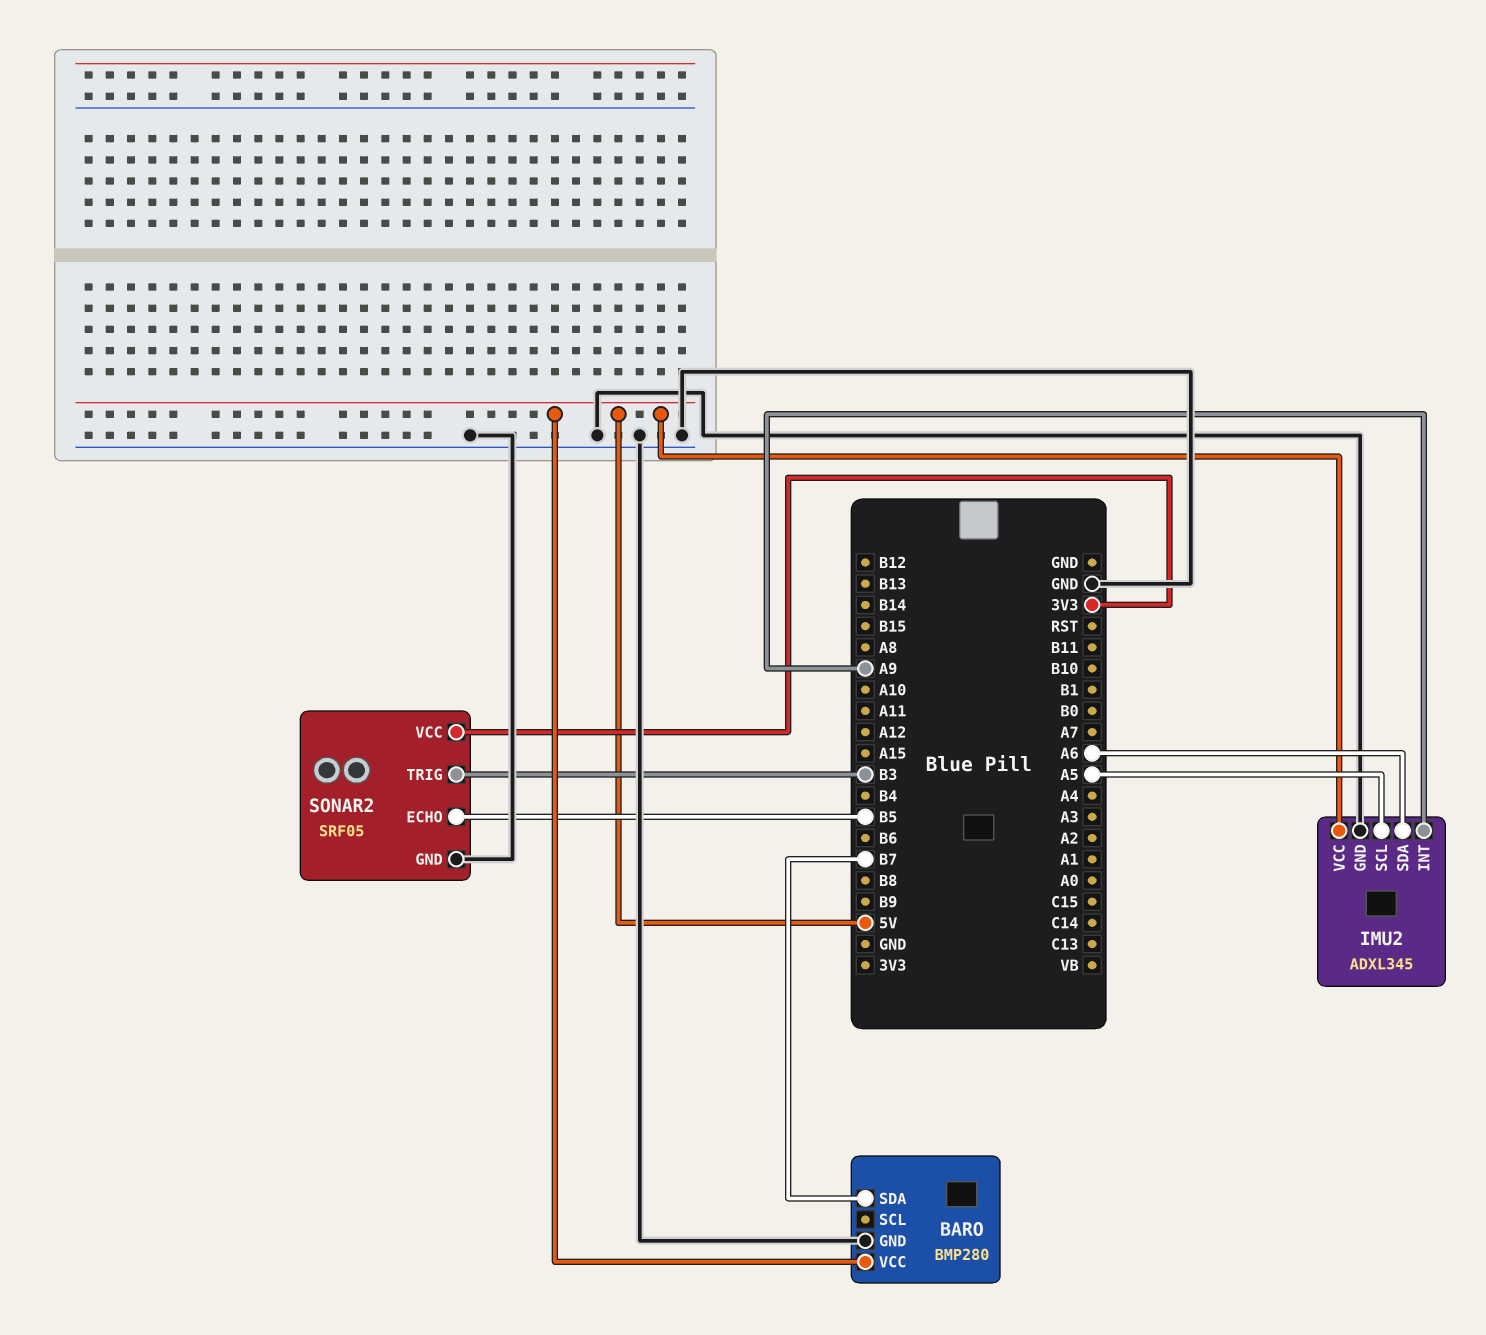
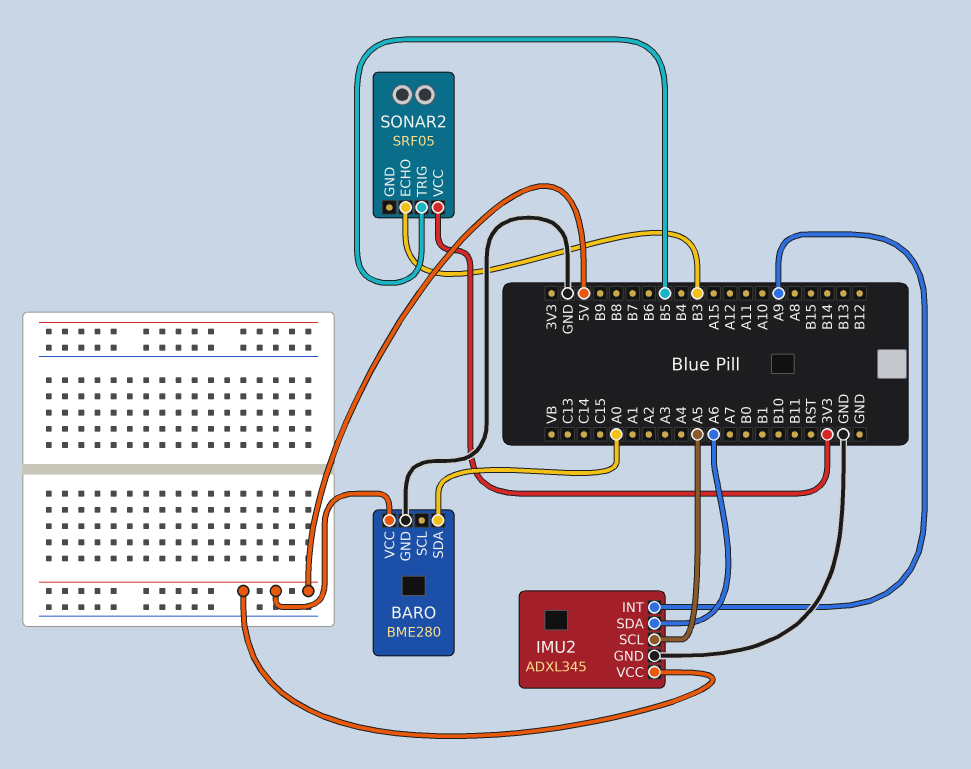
BARO: BMP280 -> BME280
BARO pin SDA: B7 -> A0
SONAR2 pin ECHO: B5 -> B3
SONAR2 pin GND: GND -> none
SONAR2 pin TRIG: B3 -> B5

